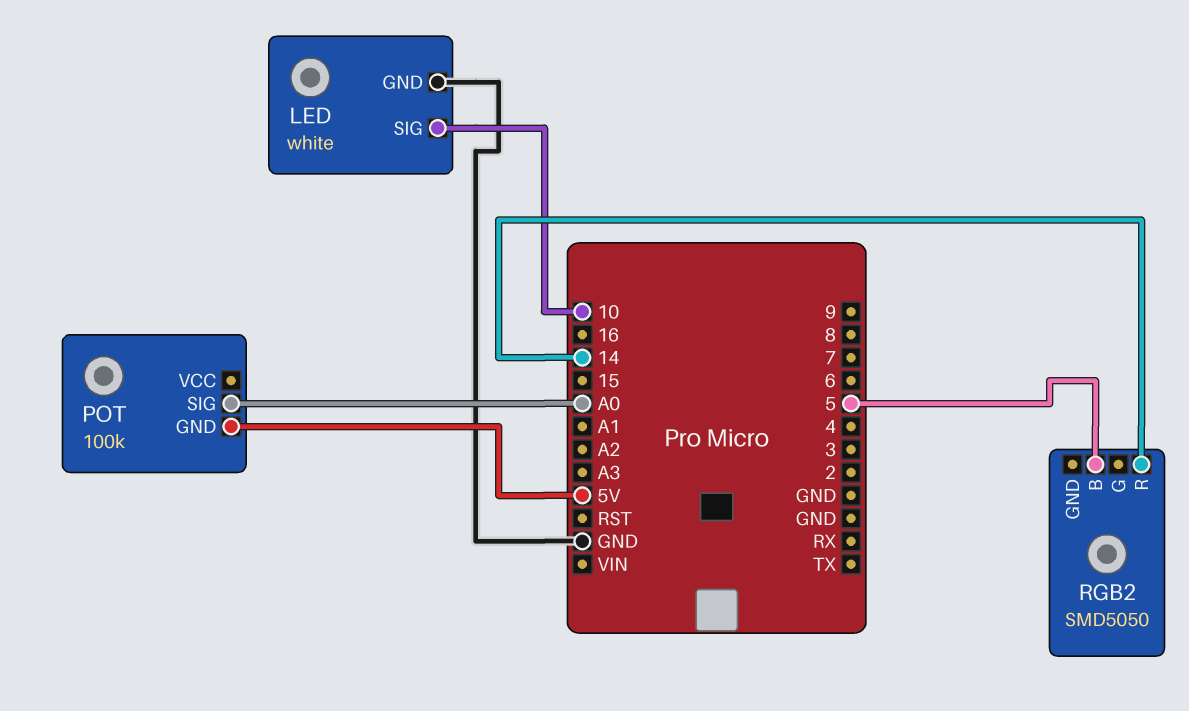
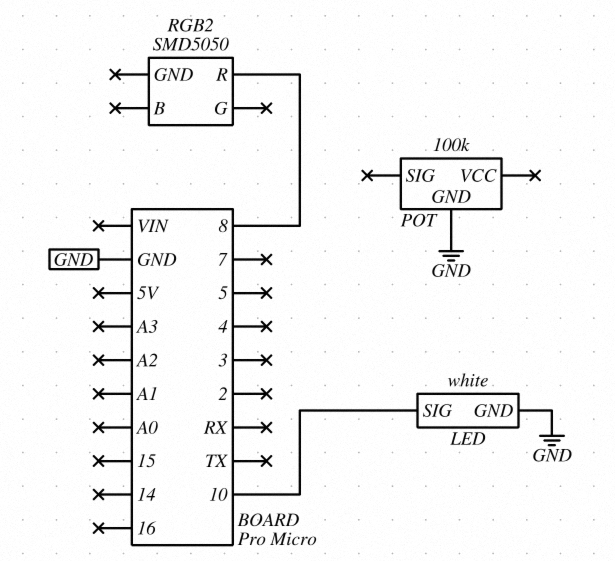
POT pin GND: 5V -> GND
POT pin SIG: A0 -> none
RGB2 pin B: 5 -> none
RGB2 pin R: 14 -> 8

